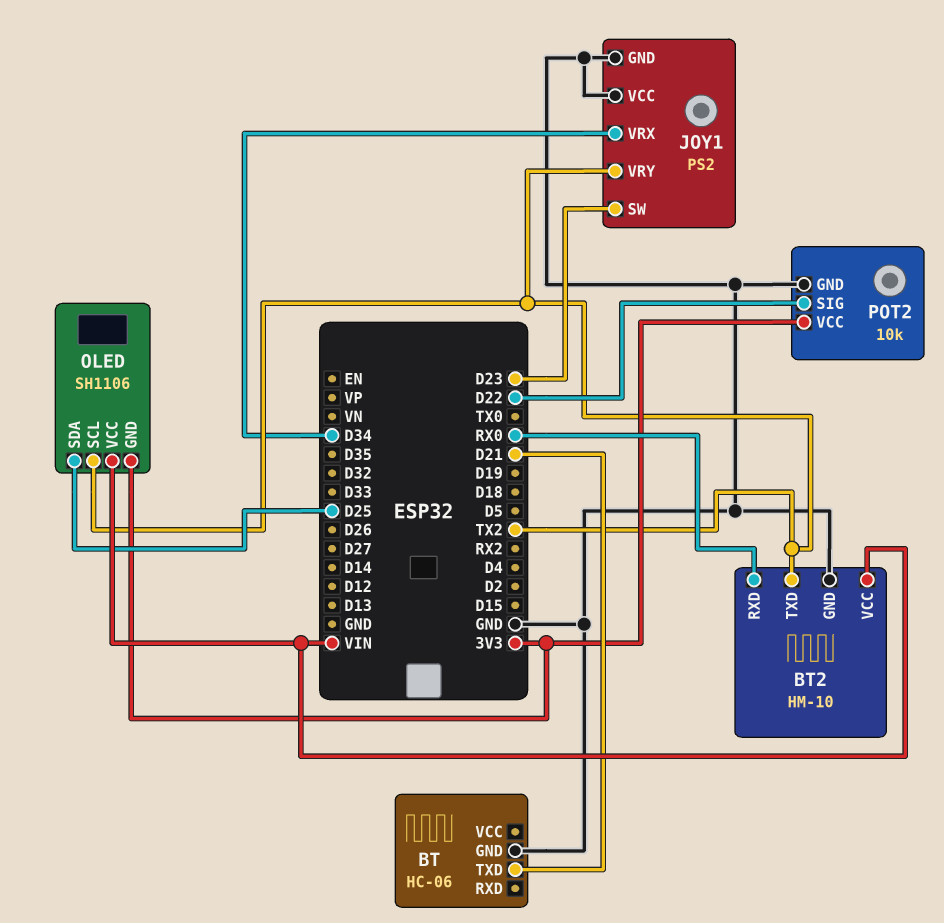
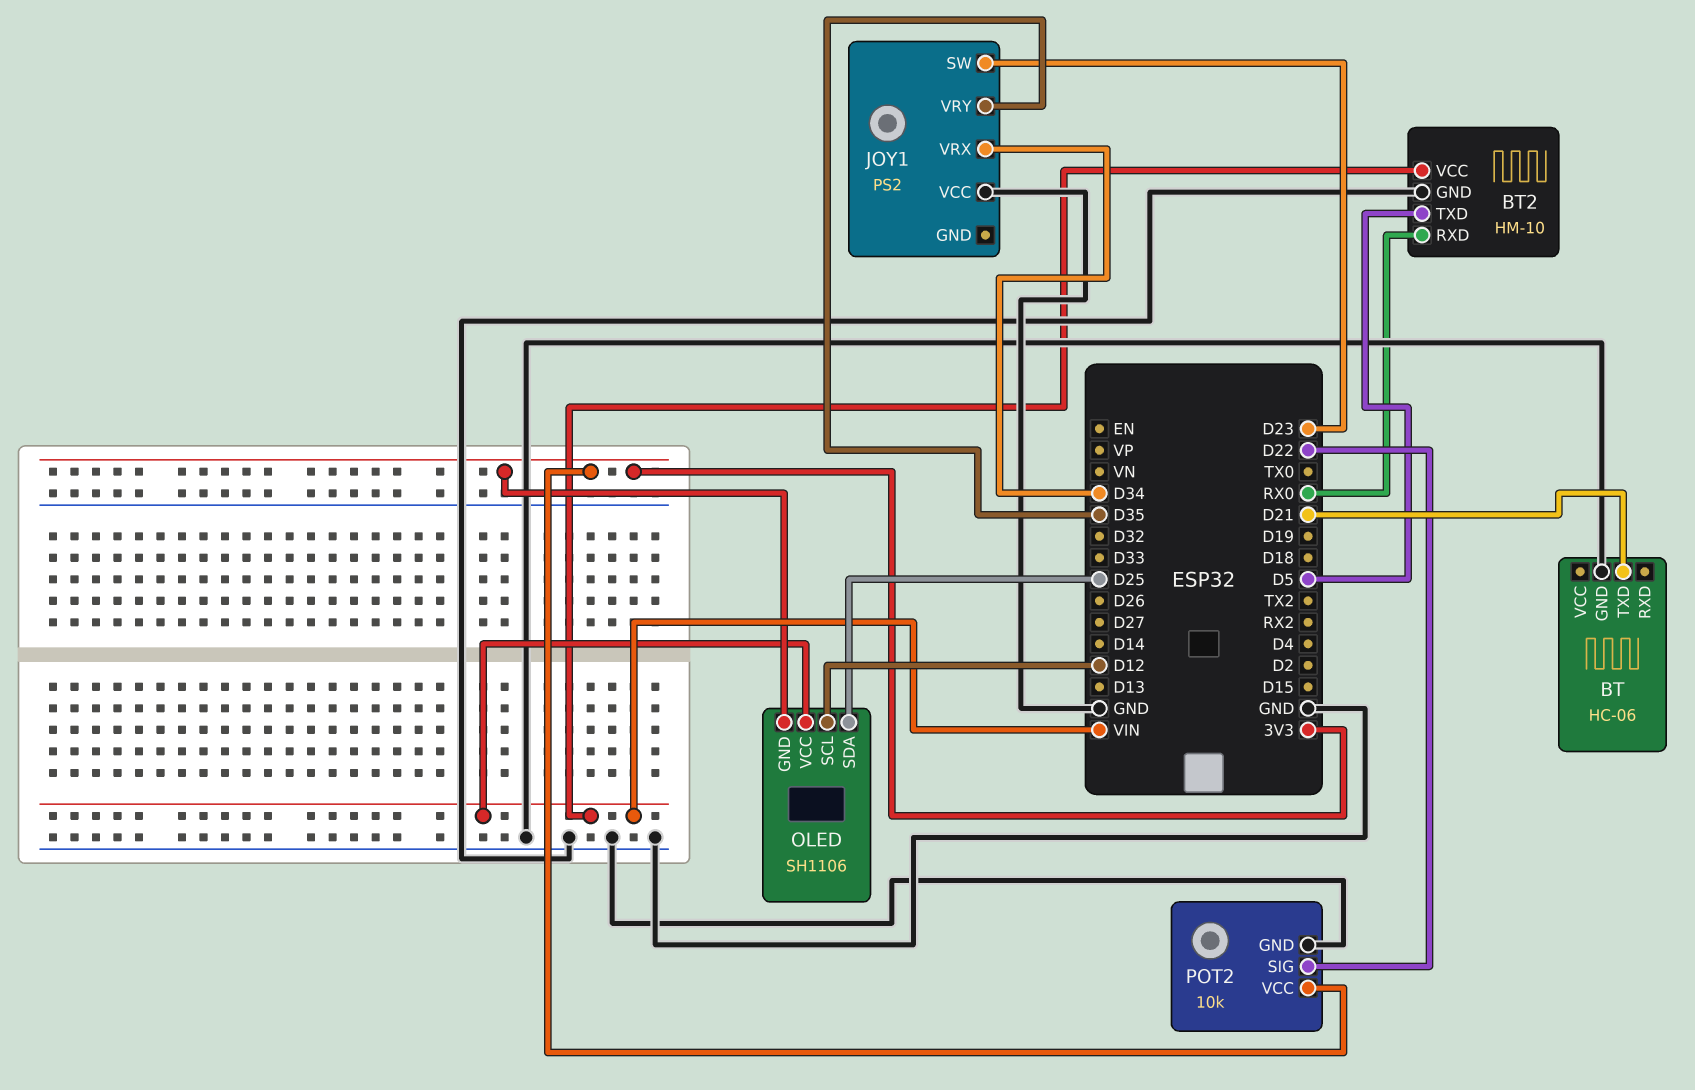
BT2 pin TXD: TX2 -> D5
JOY1 pin GND: GND -> none
JOY1 pin VRY: TX2 -> D35
OLED pin SCL: TX2 -> D12

